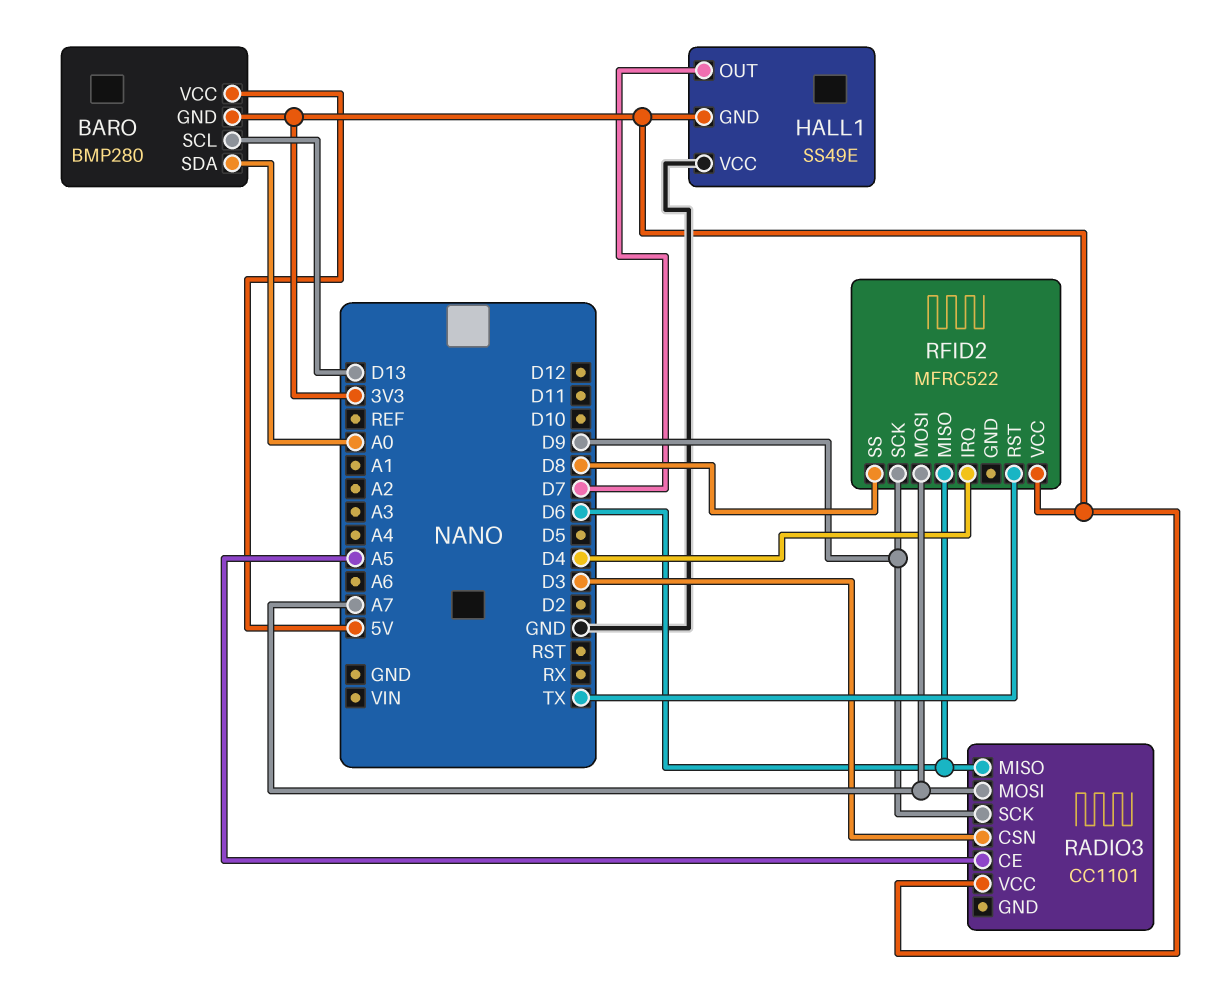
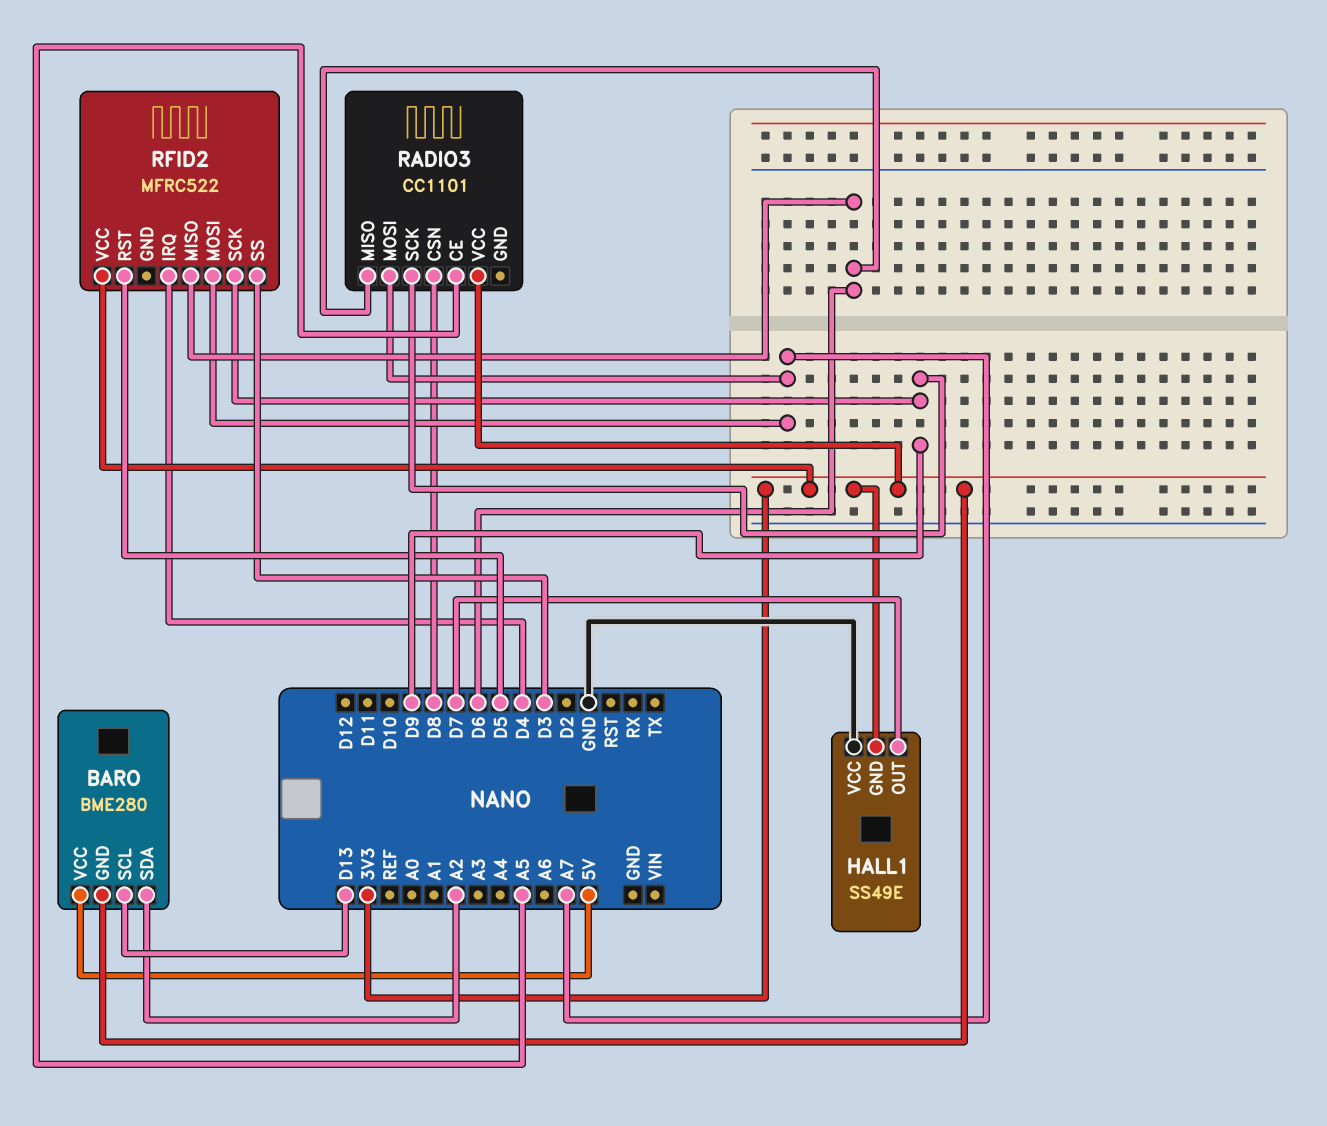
BARO: BMP280 -> BME280
BARO pin SDA: A0 -> A2
RADIO3 pin CSN: D3 -> D8
RFID2 pin RST: TX -> D5
RFID2 pin SS: D8 -> D3

